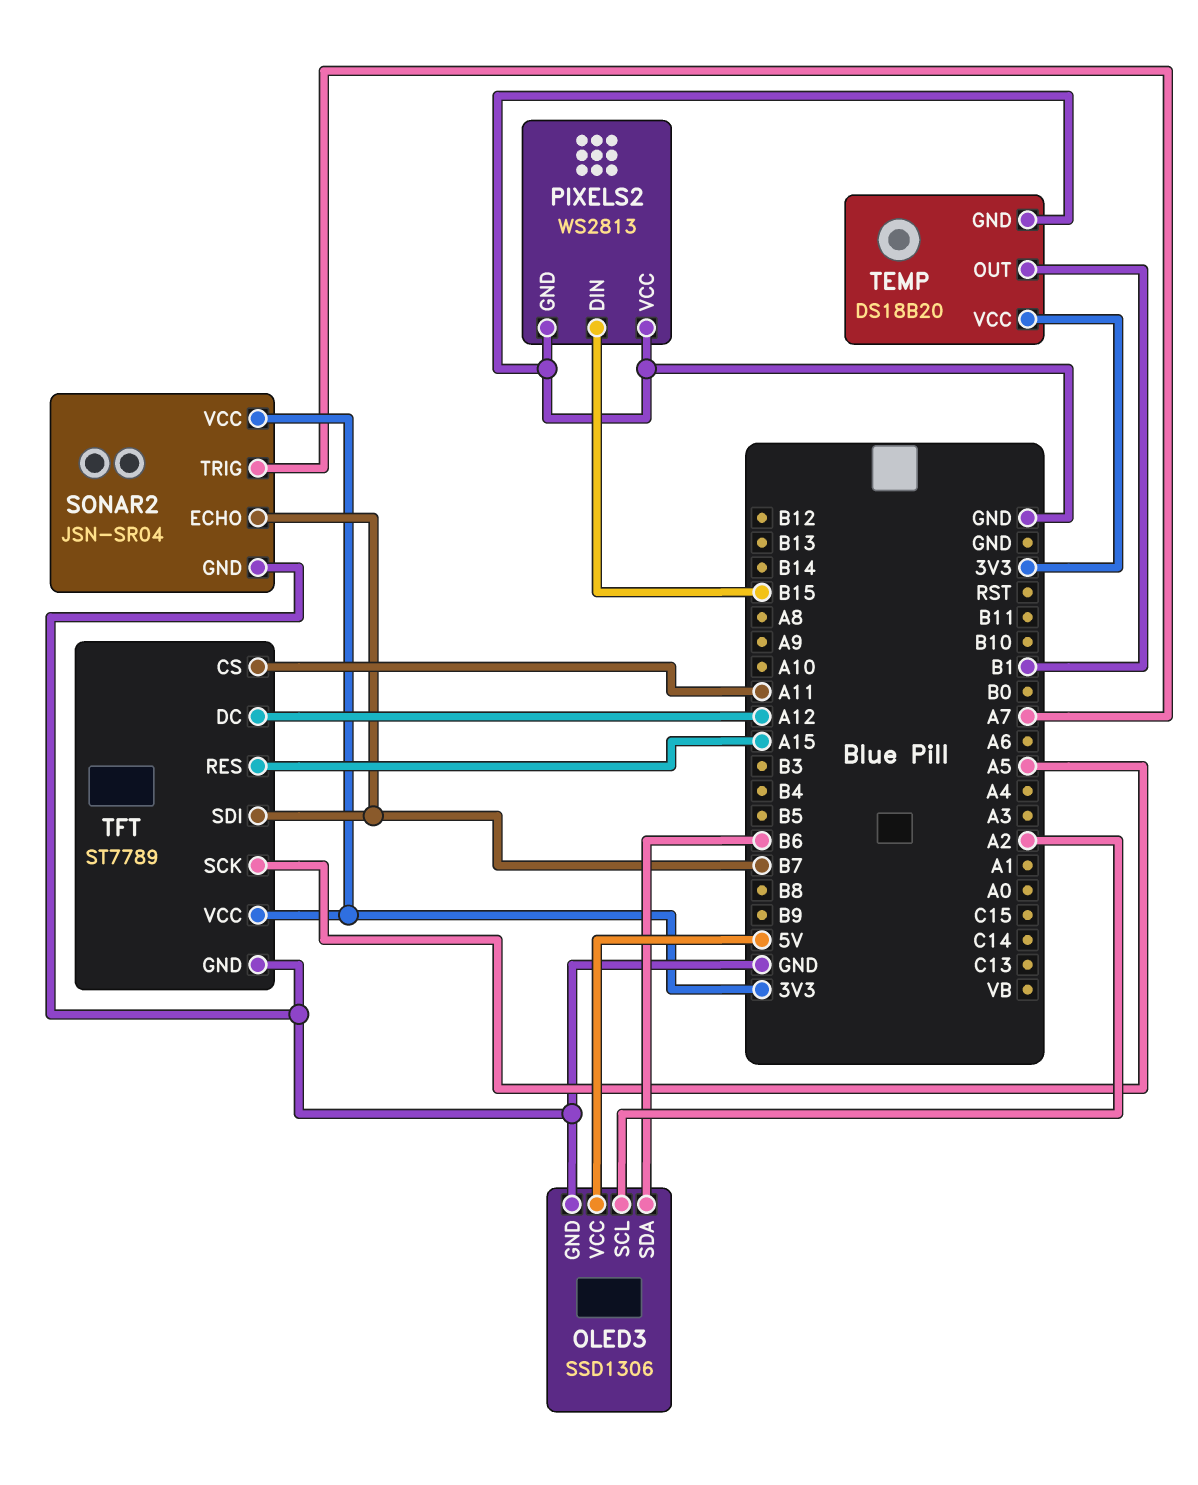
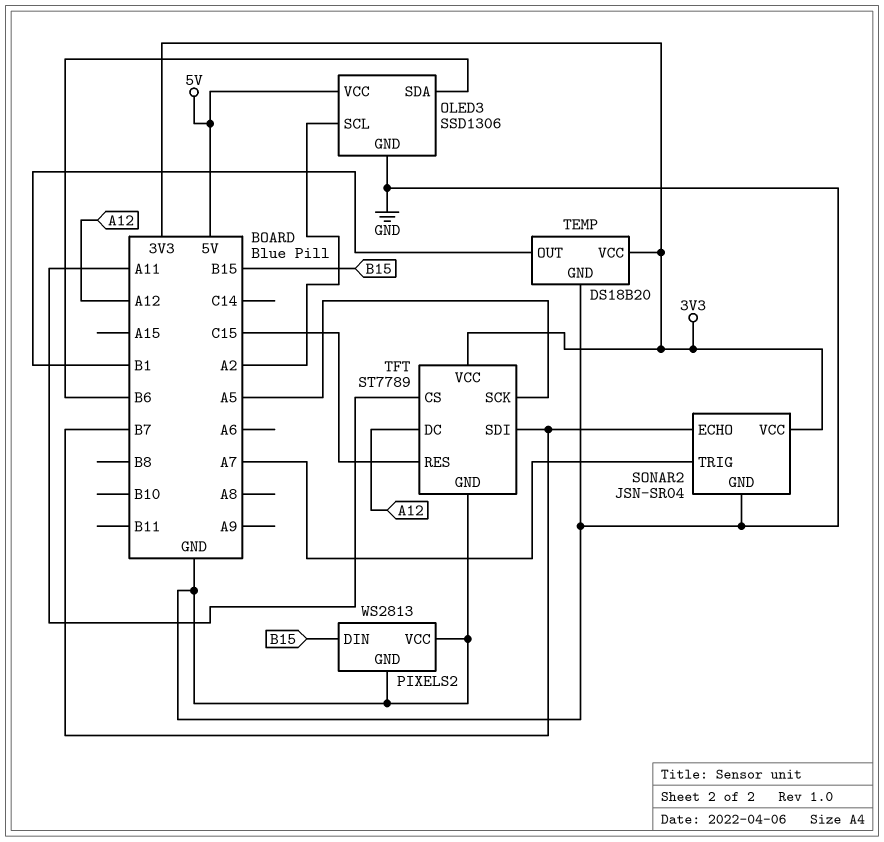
TFT pin RES: A15 -> C15

